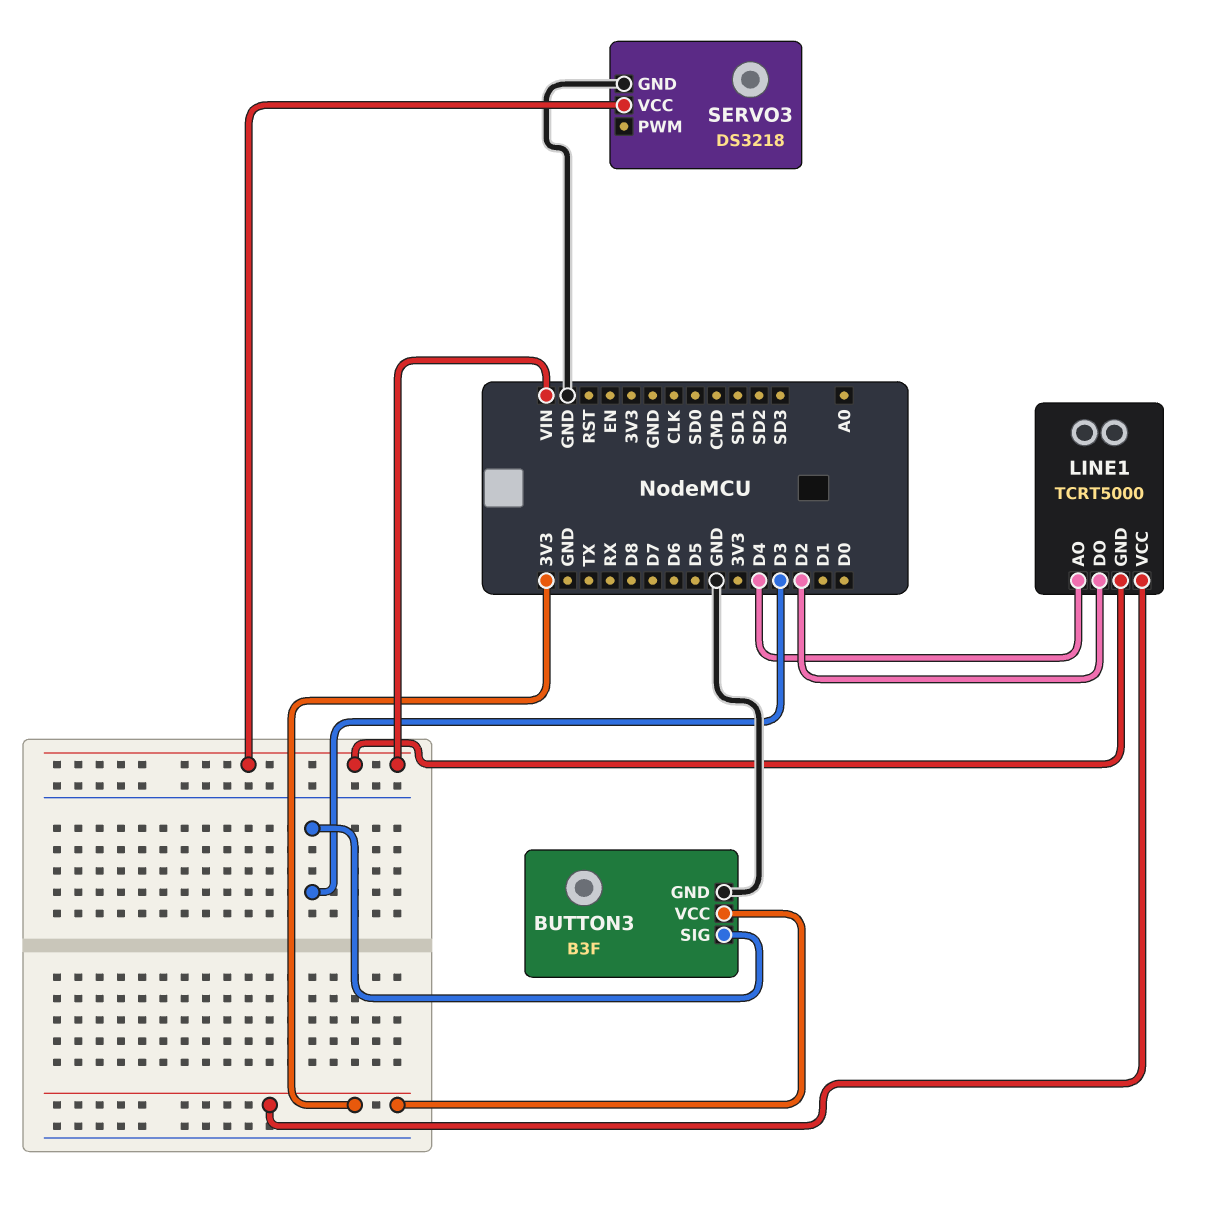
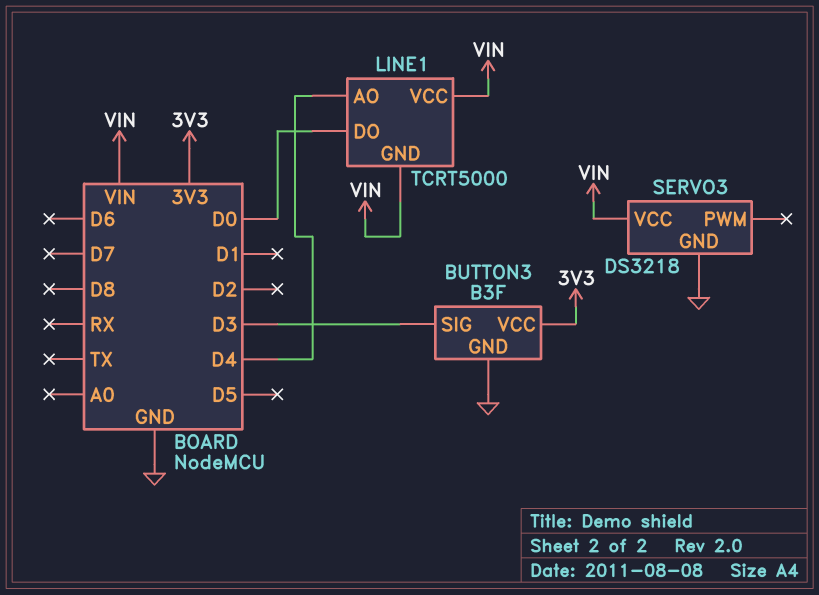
LINE1 pin DO: D2 -> D0
LINE1 pin VCC: 3V3 -> VIN

